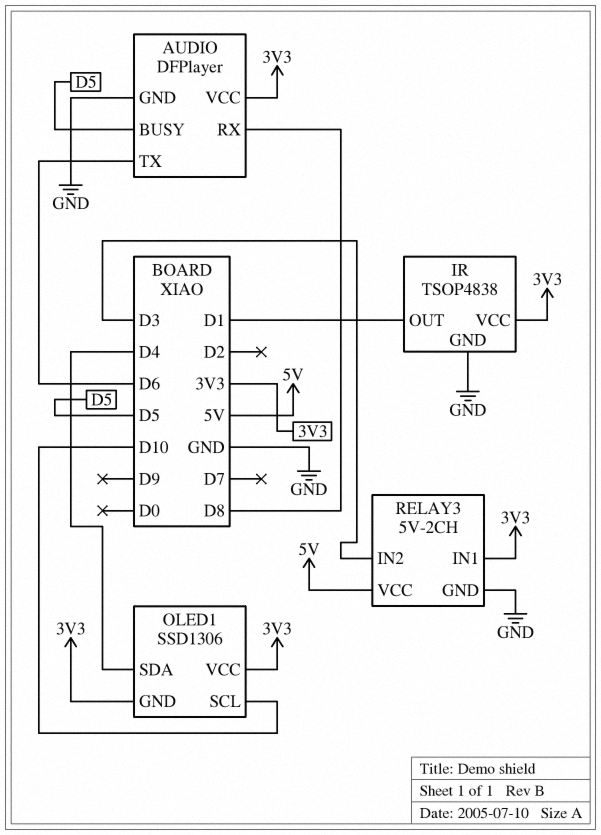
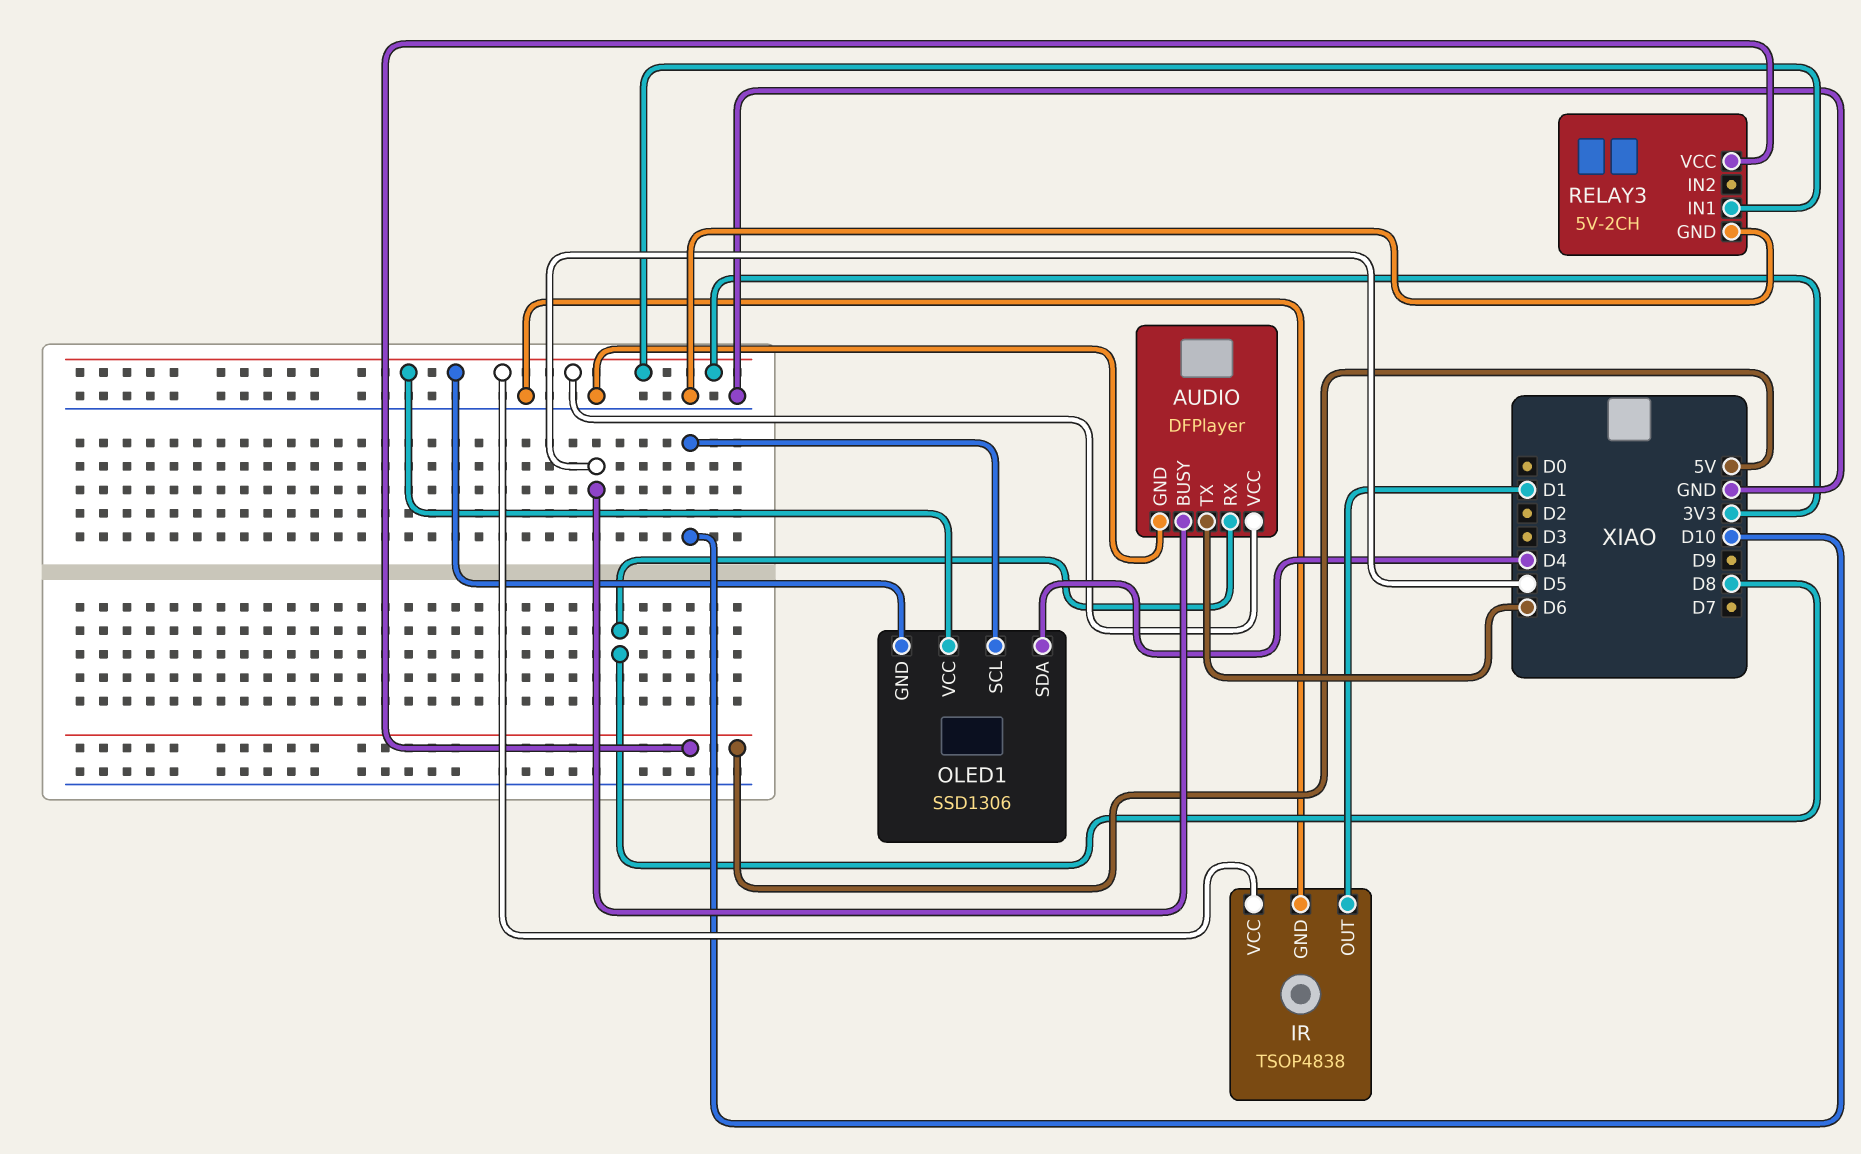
RELAY3 pin IN2: D3 -> none

